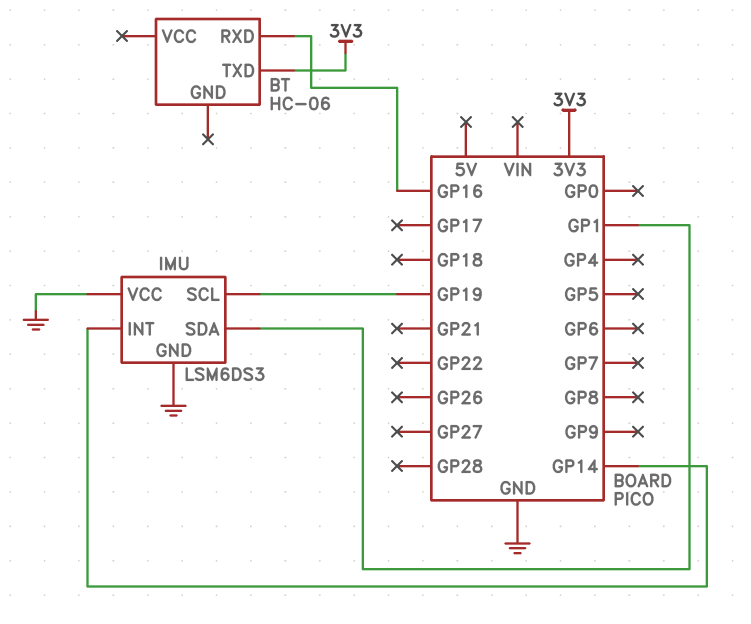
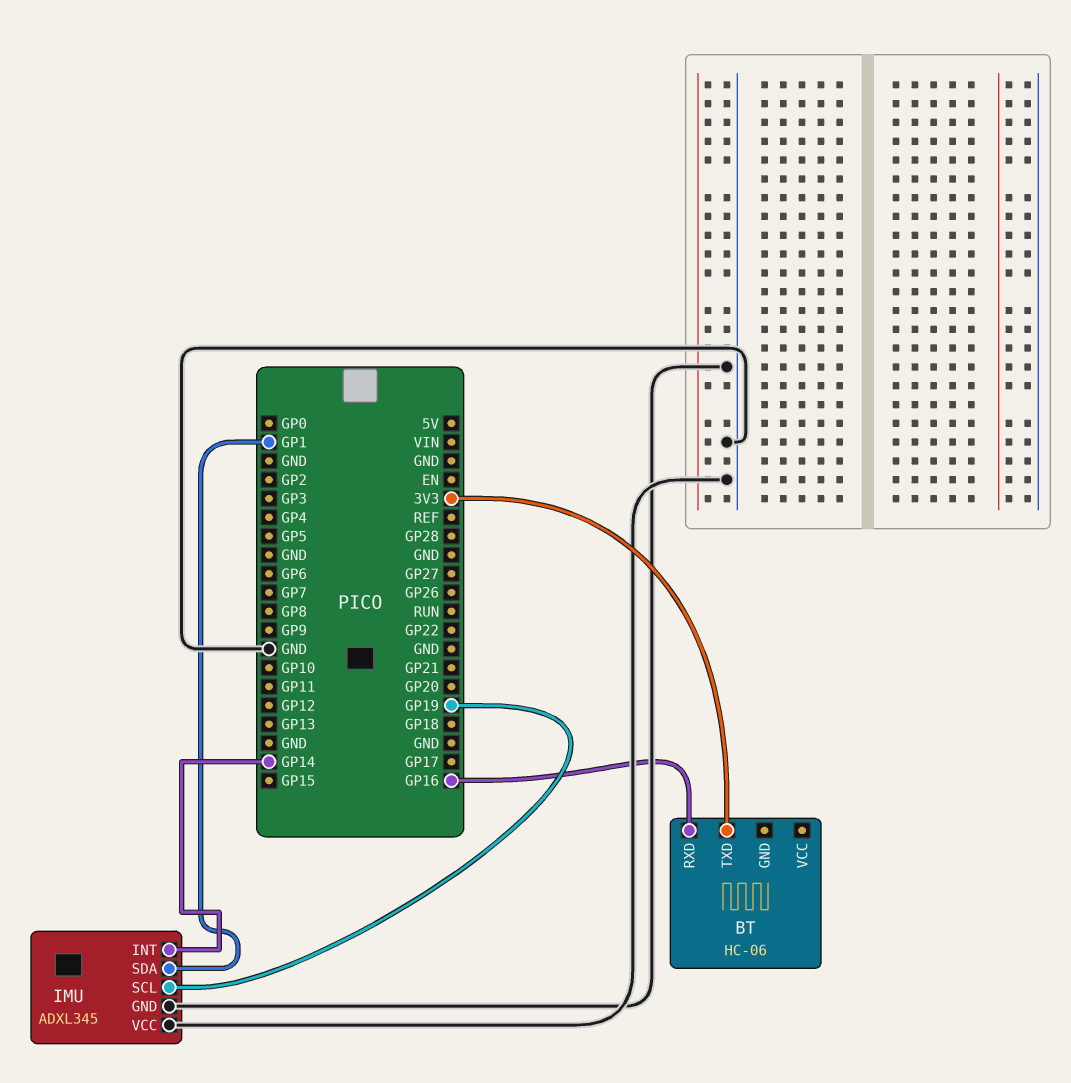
IMU: LSM6DS3 -> ADXL345

